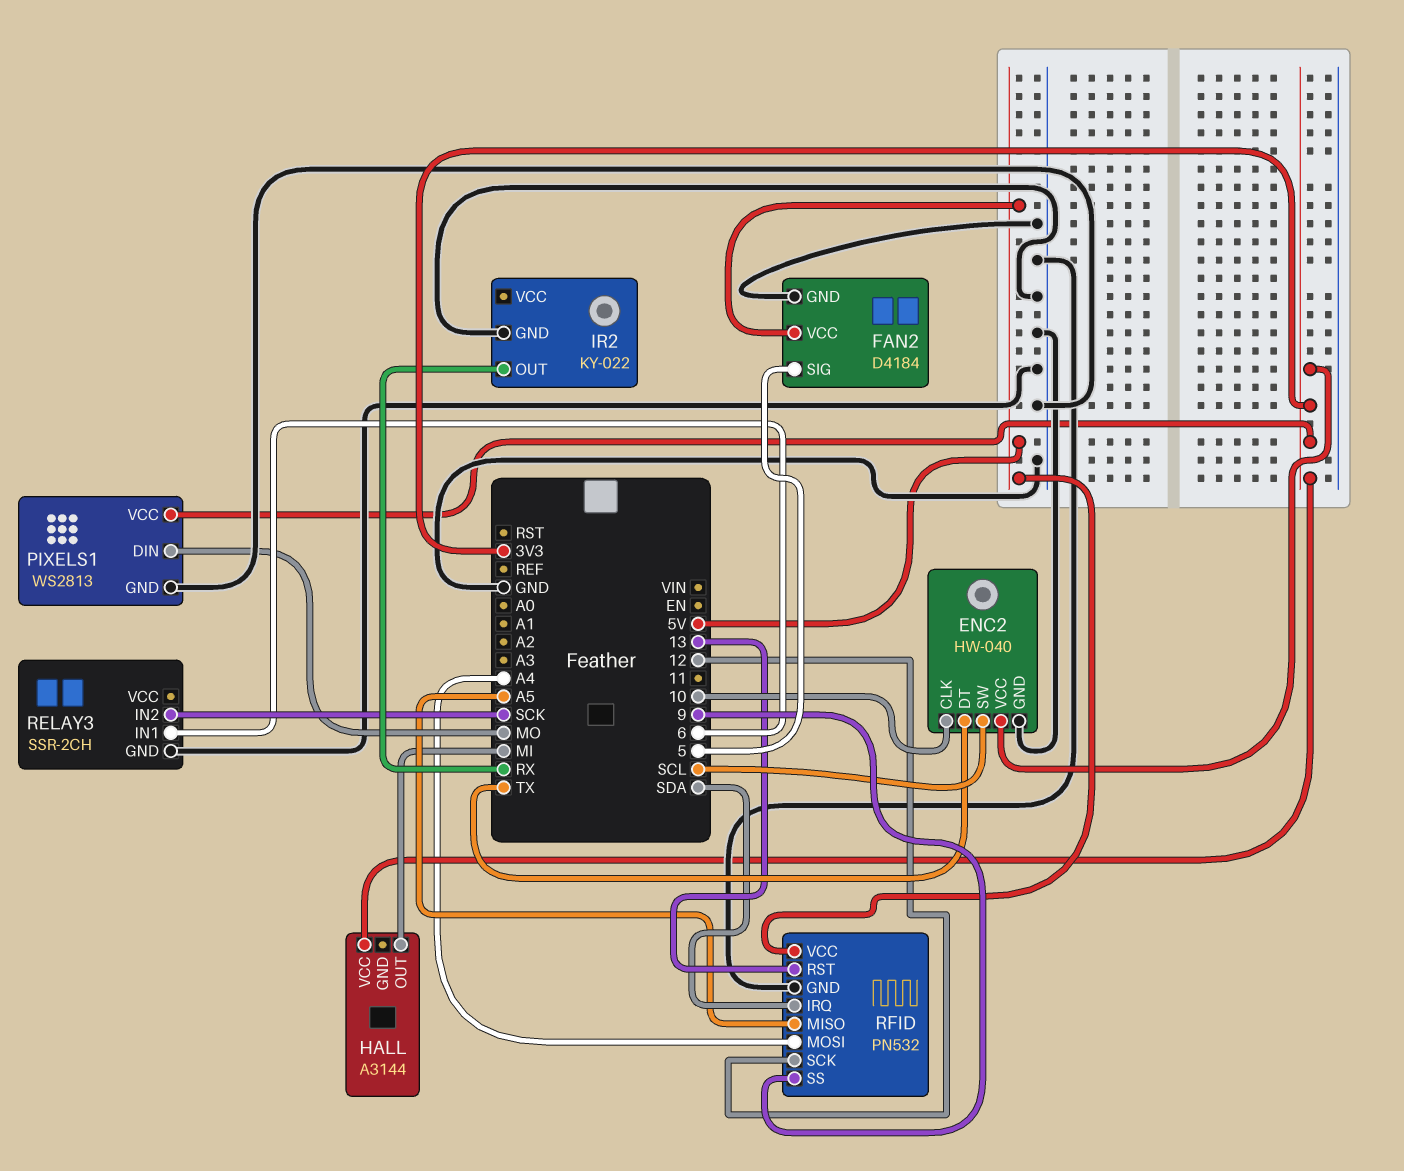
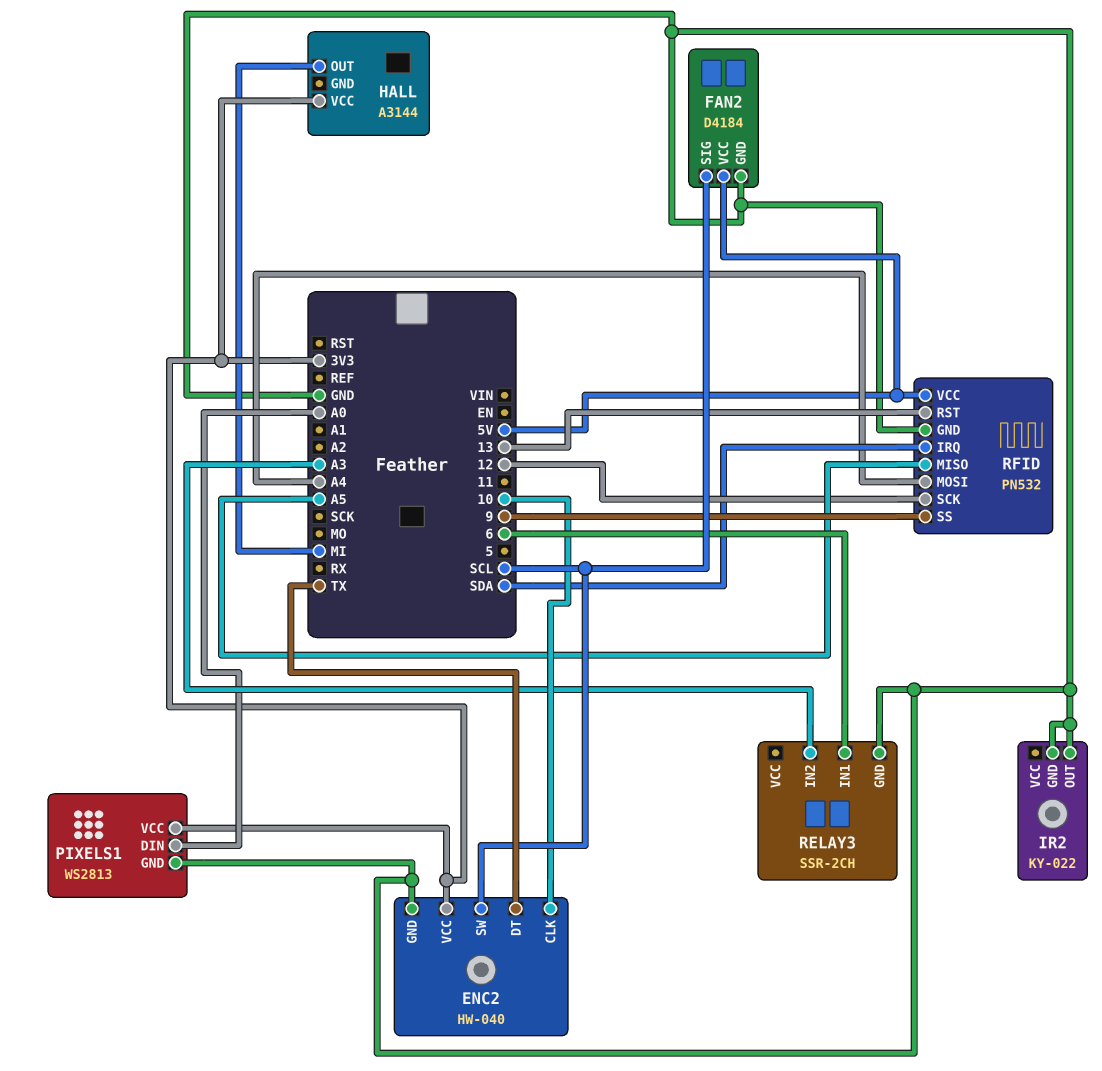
FAN2 pin SIG: 5 -> SCL
IR2 pin OUT: RX -> GND
PIXELS1 pin DIN: MO -> A0
RELAY3 pin IN2: SCK -> A3

